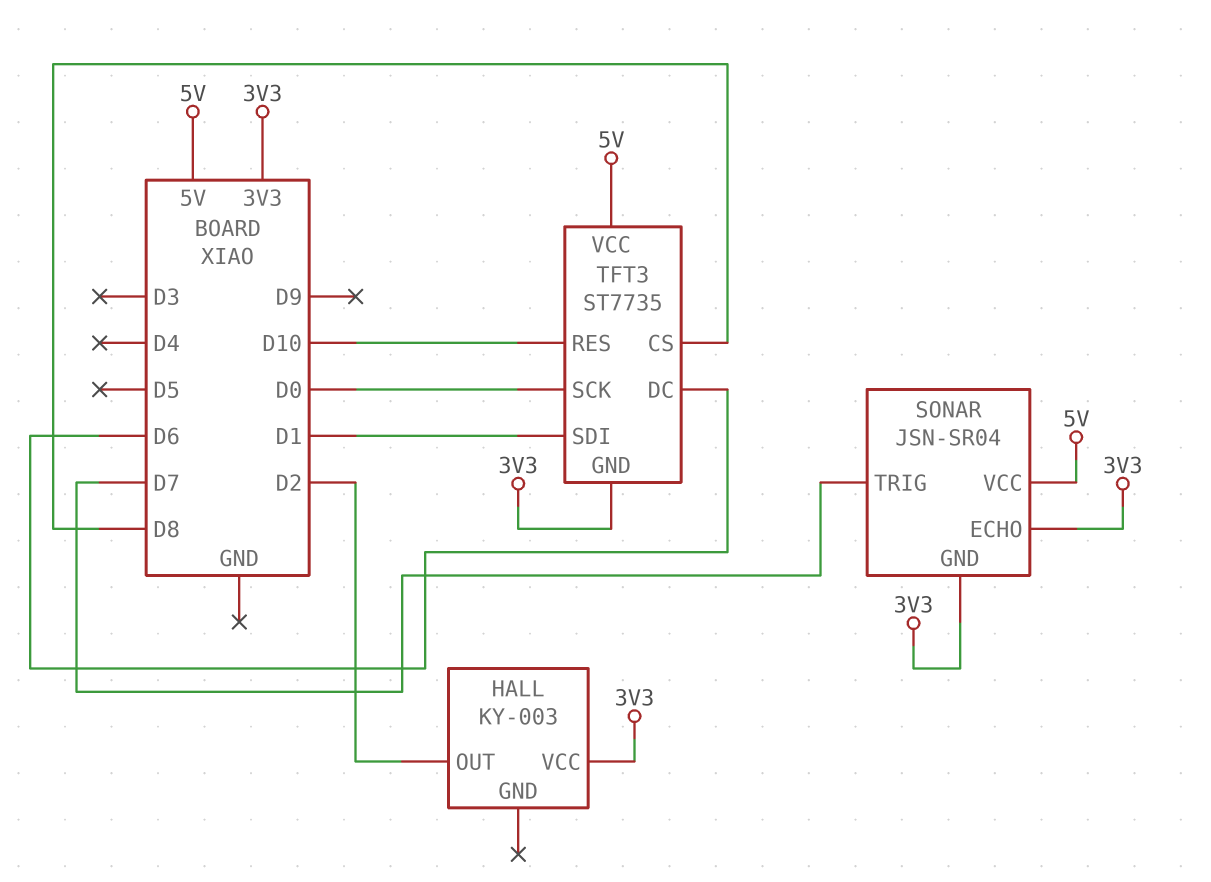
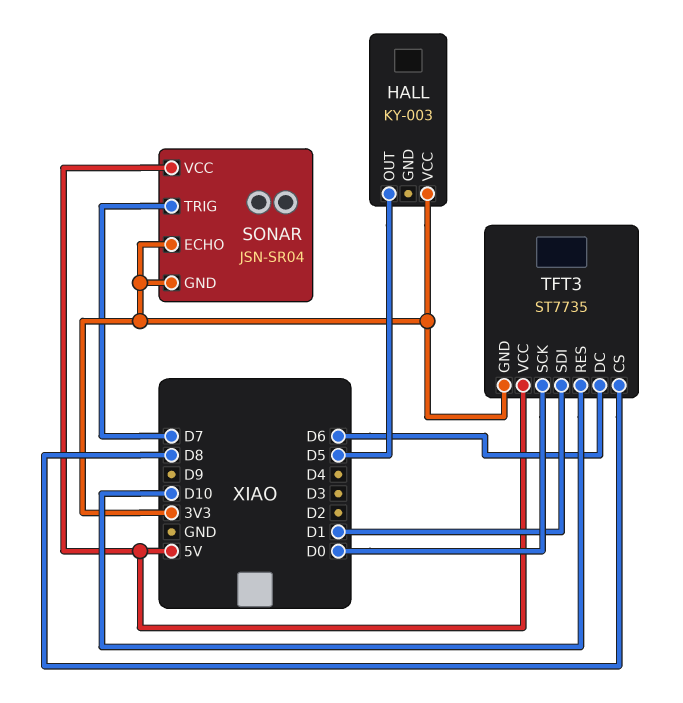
HALL pin OUT: D2 -> D5

